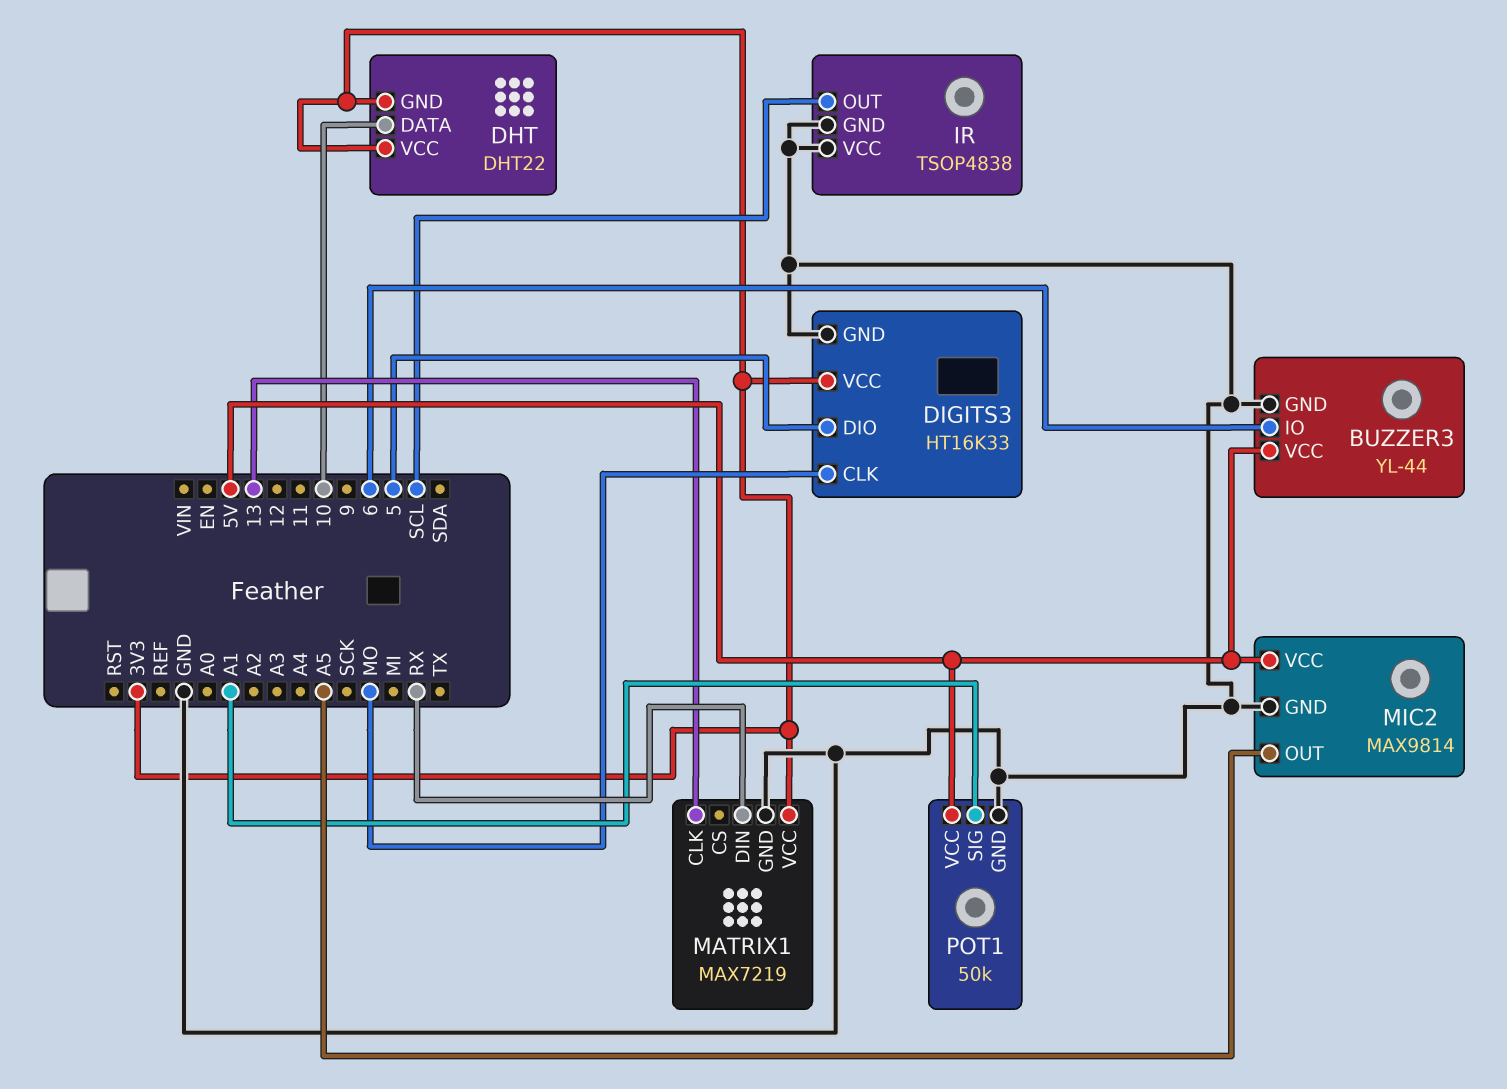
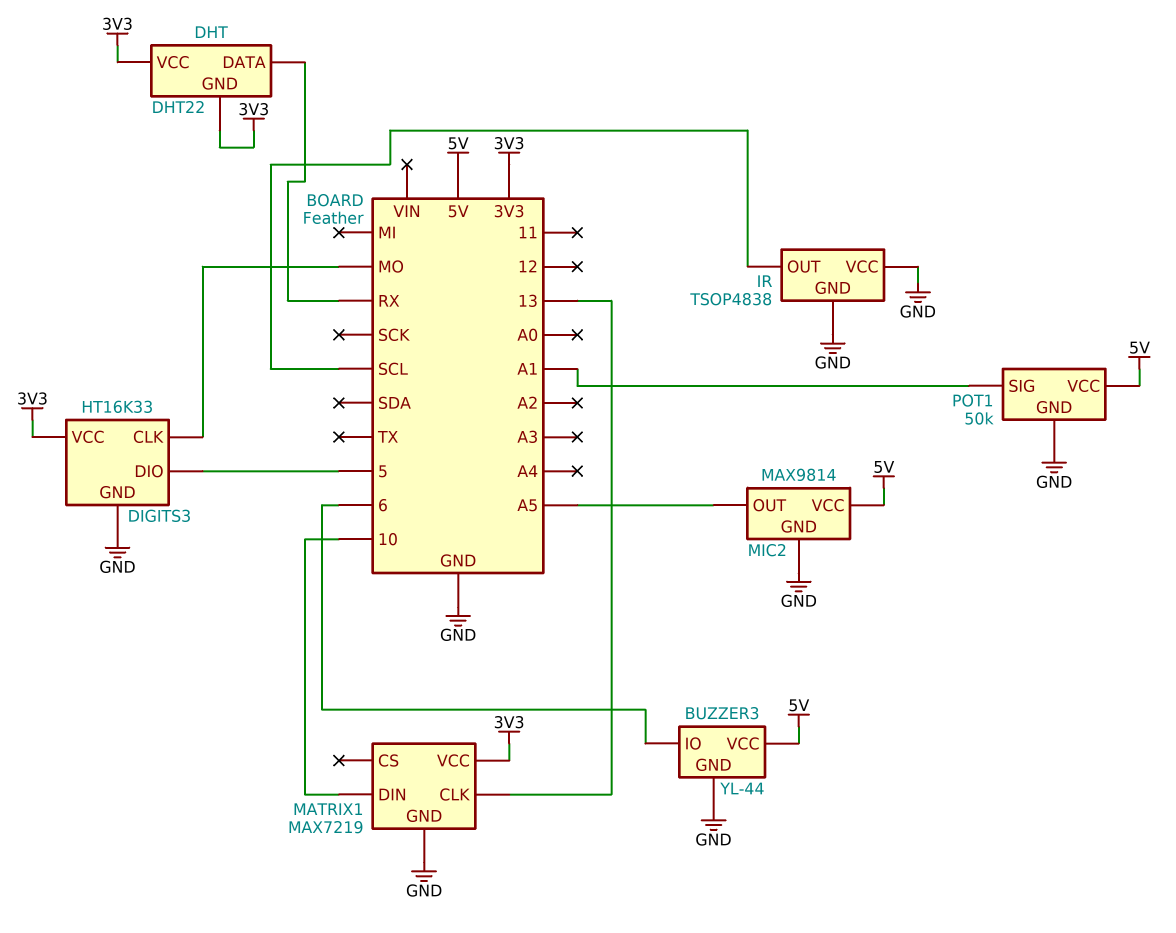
DHT pin DATA: 10 -> RX
MATRIX1 pin DIN: RX -> 10

